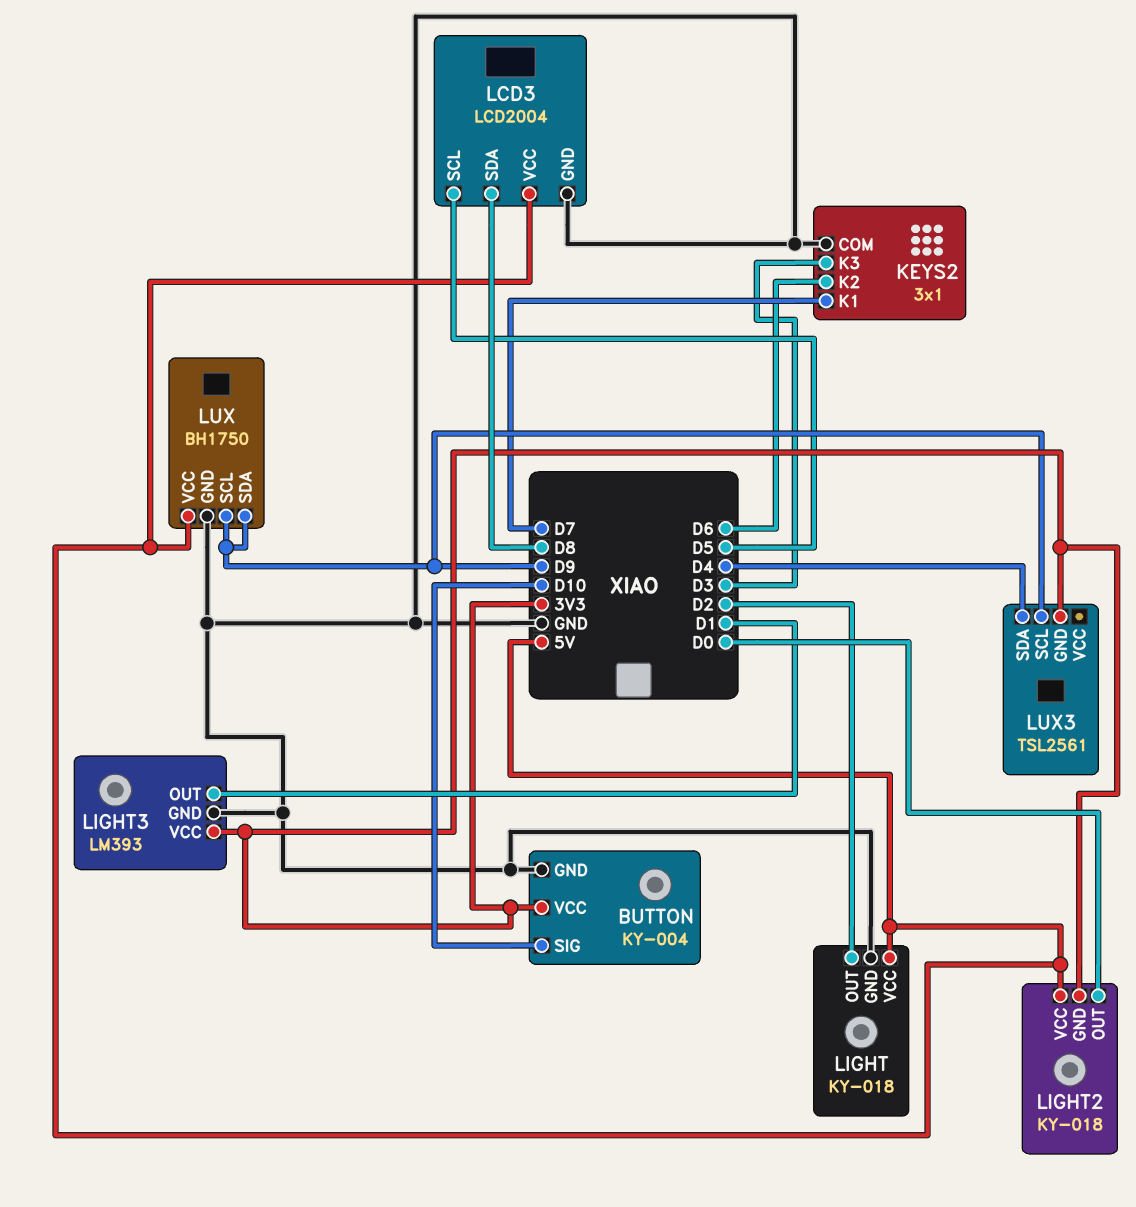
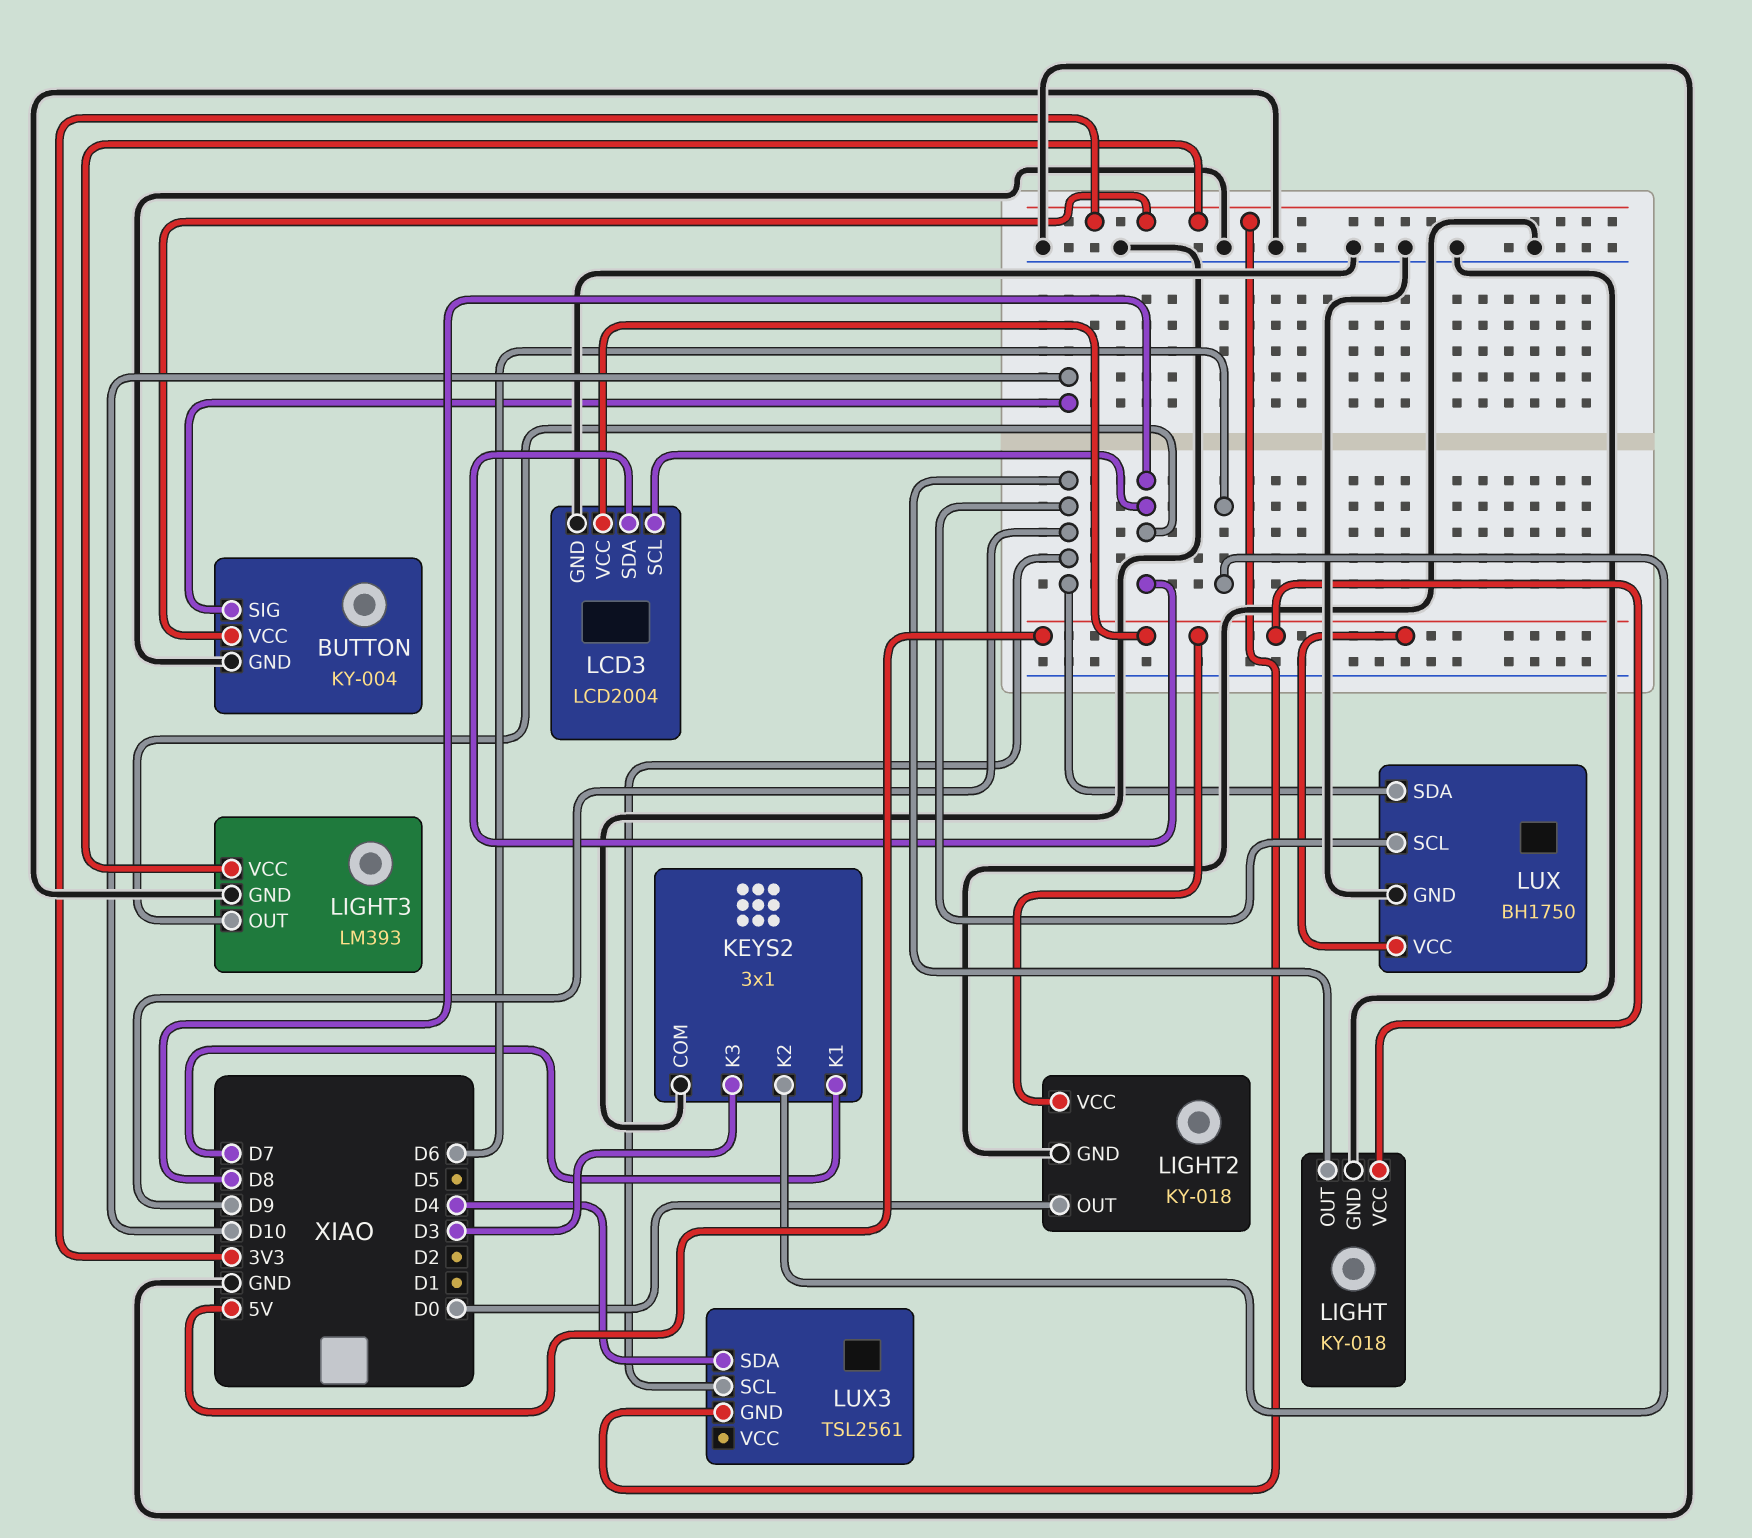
LCD3 pin SCL: D5 -> D8
LIGHT pin OUT: D2 -> D9
LIGHT2 pin GND: 3V3 -> GND
LIGHT3 pin OUT: D1 -> D8

